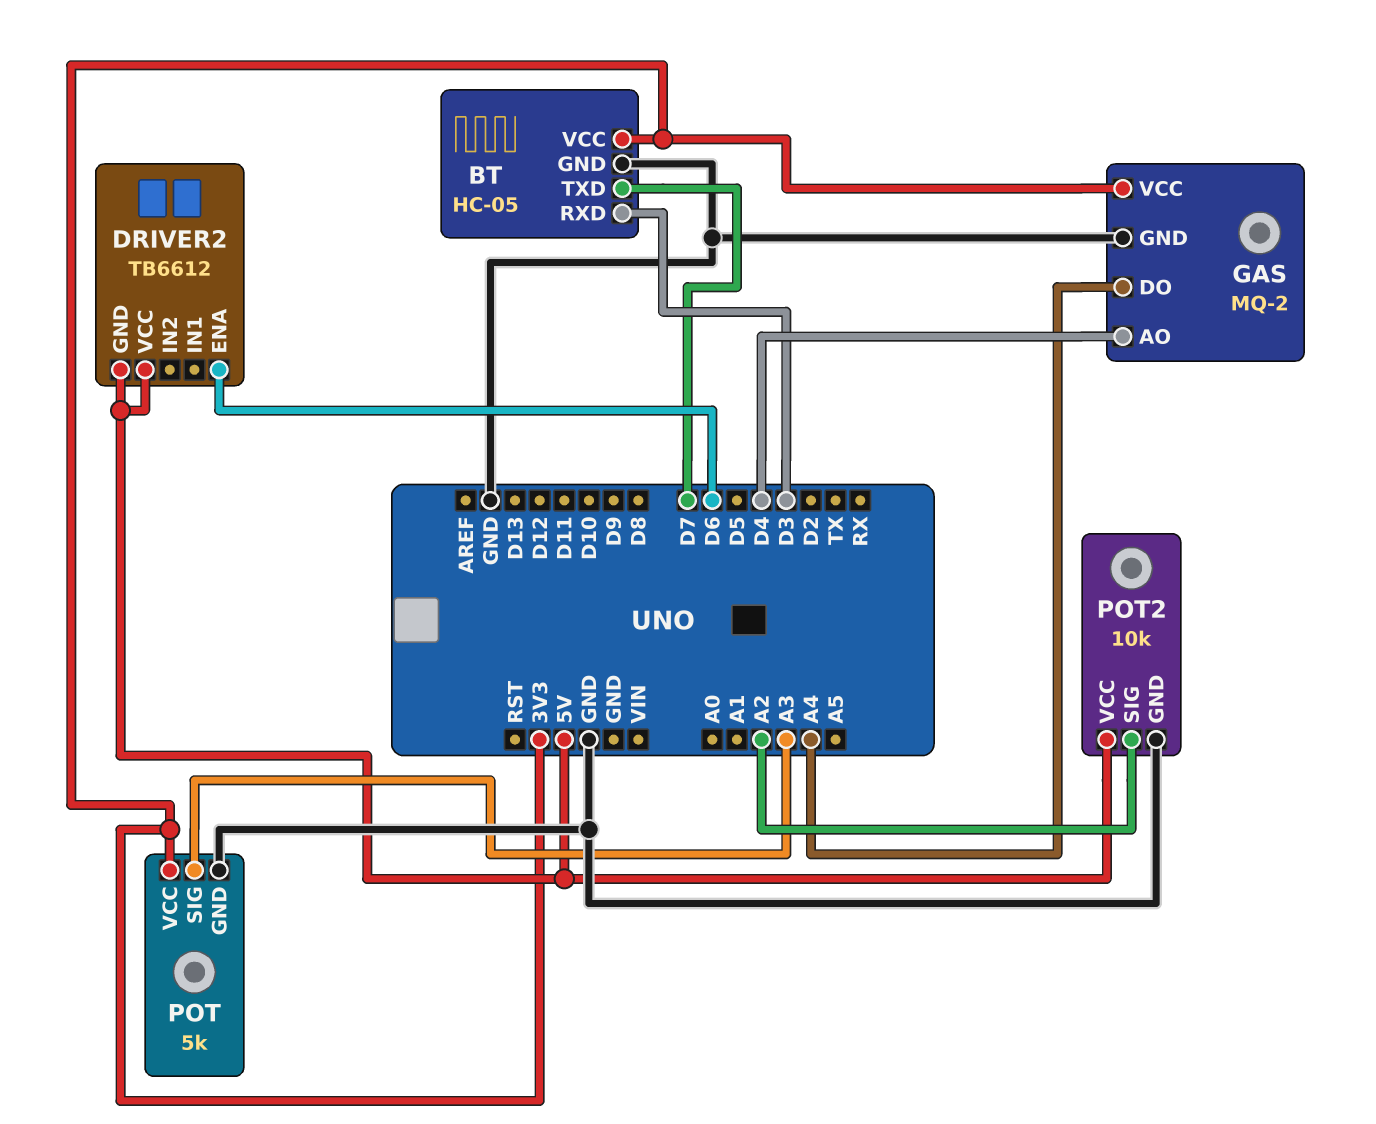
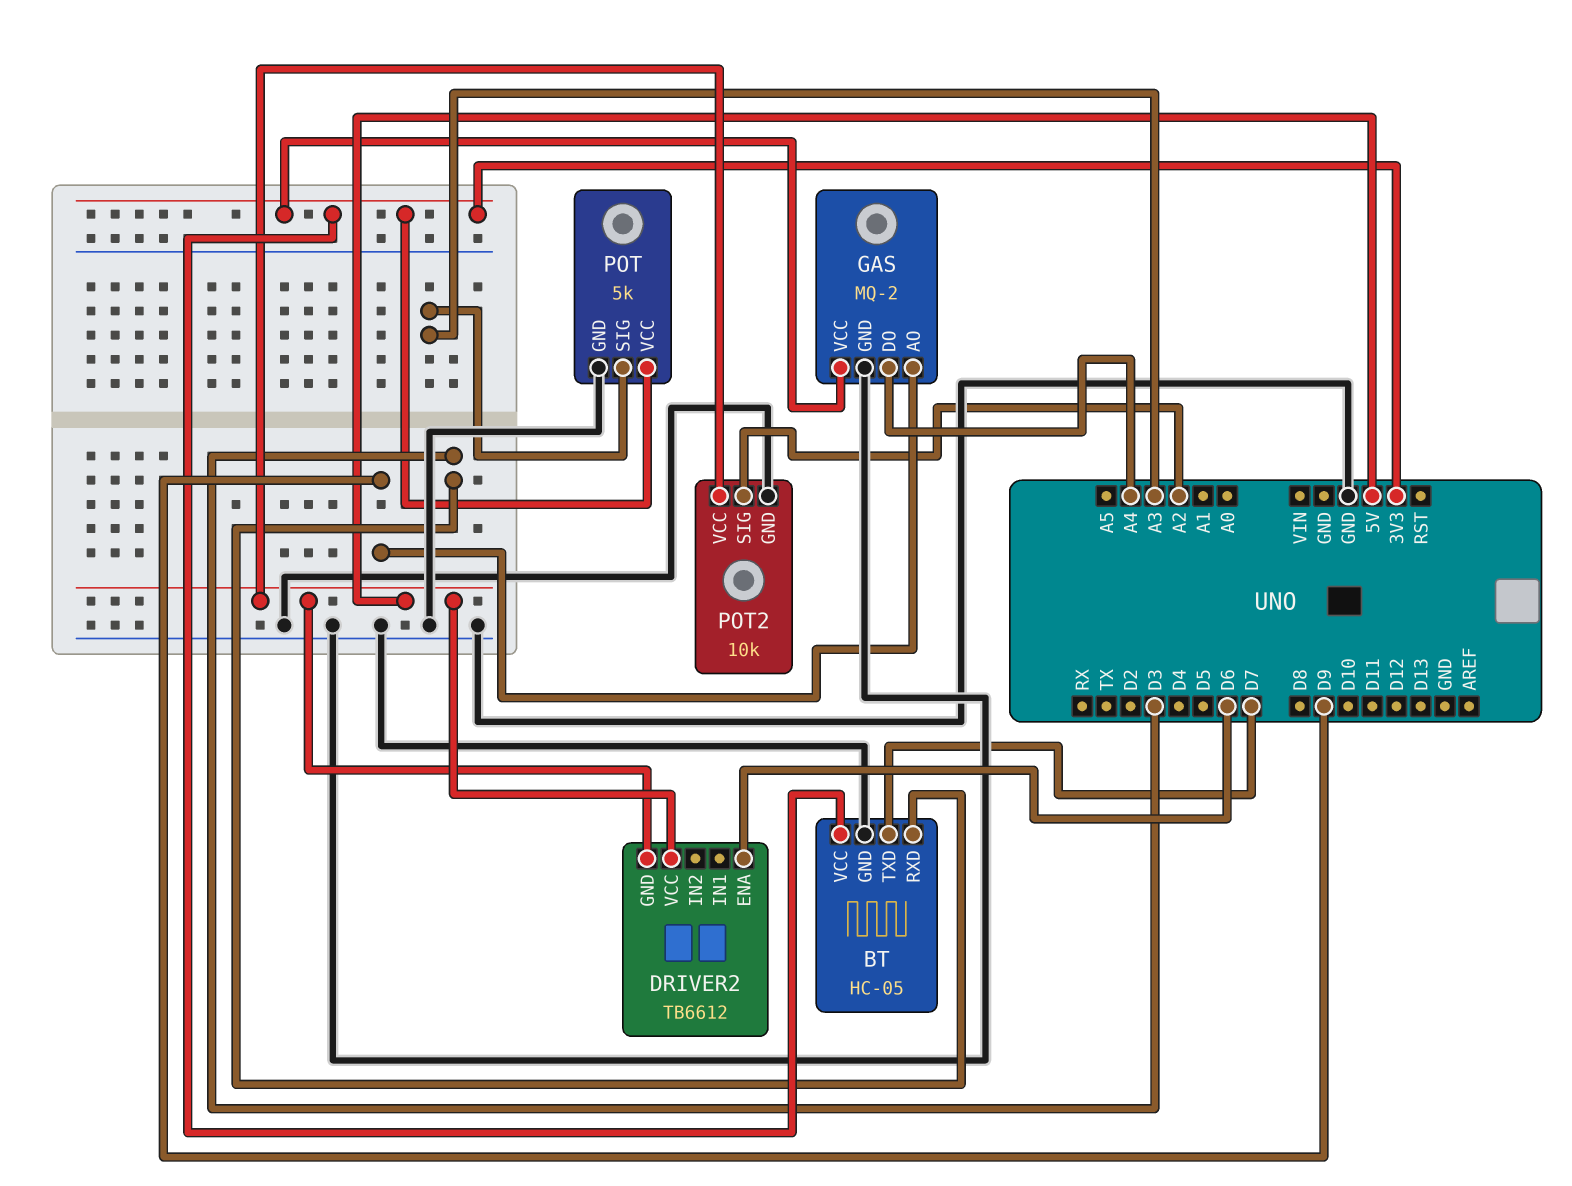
GAS pin AO: D4 -> D9

